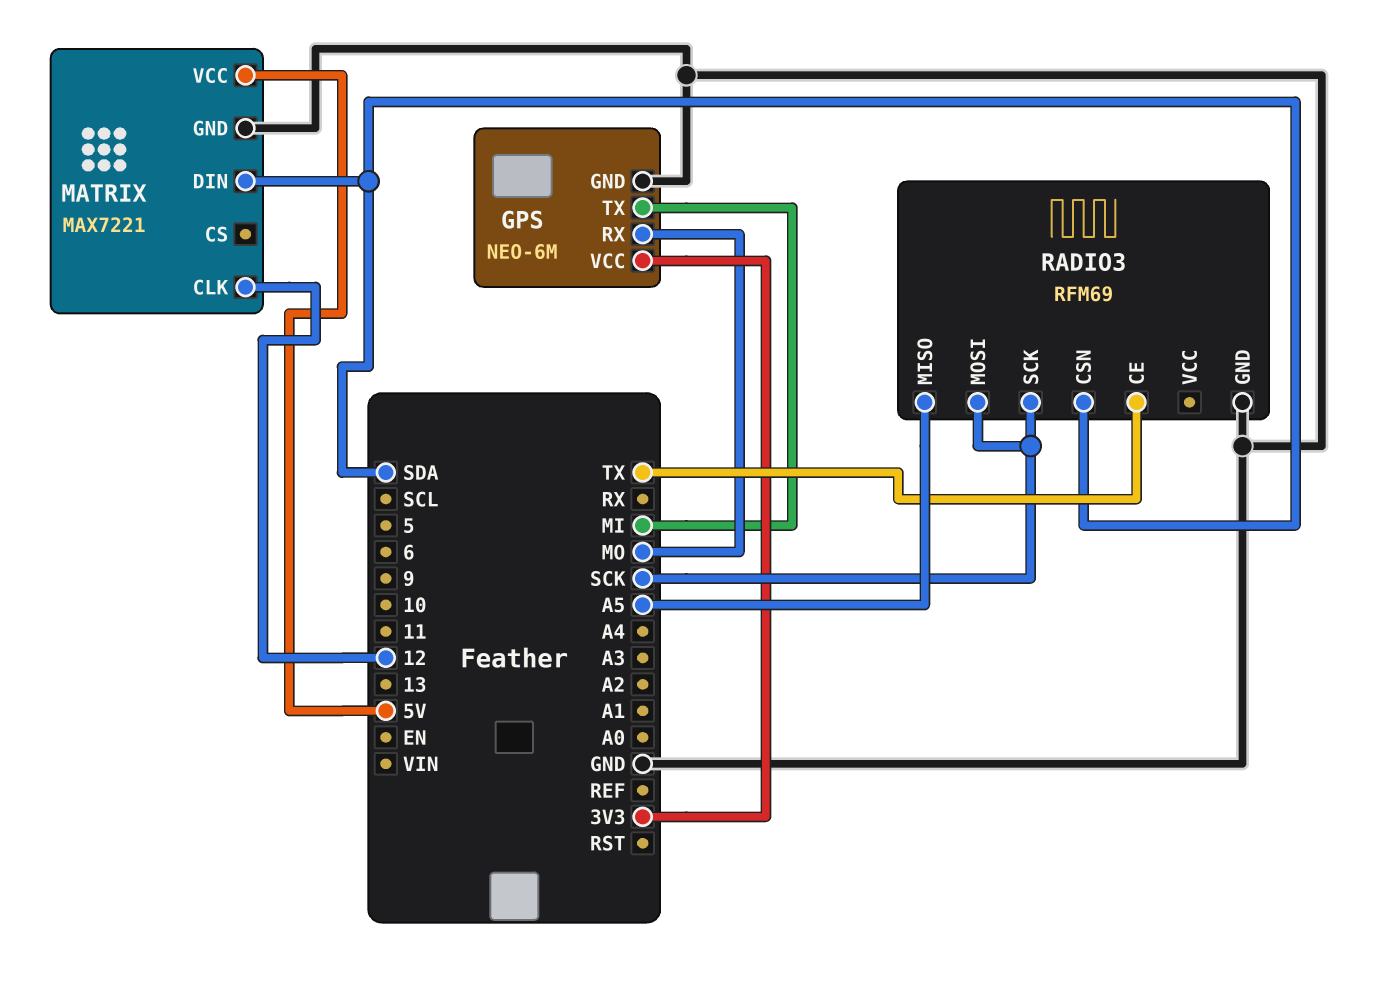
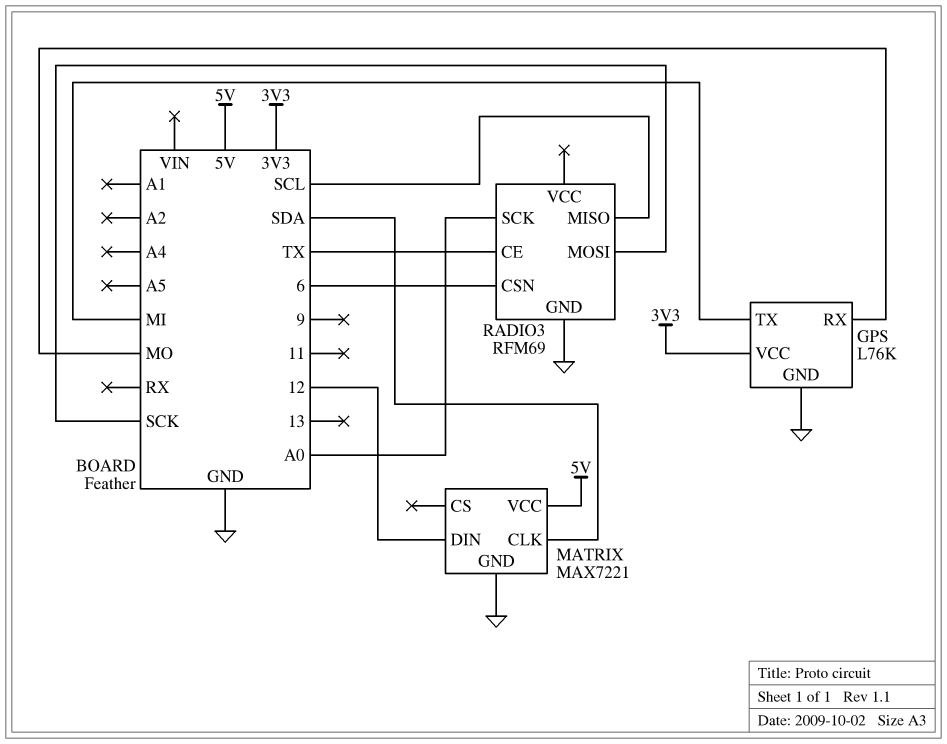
GPS: NEO-6M -> L76K
MATRIX pin CLK: 12 -> SDA
MATRIX pin DIN: SDA -> 12
RADIO3 pin CSN: SDA -> 6
RADIO3 pin MISO: A5 -> SCL
RADIO3 pin SCK: SCK -> A0

